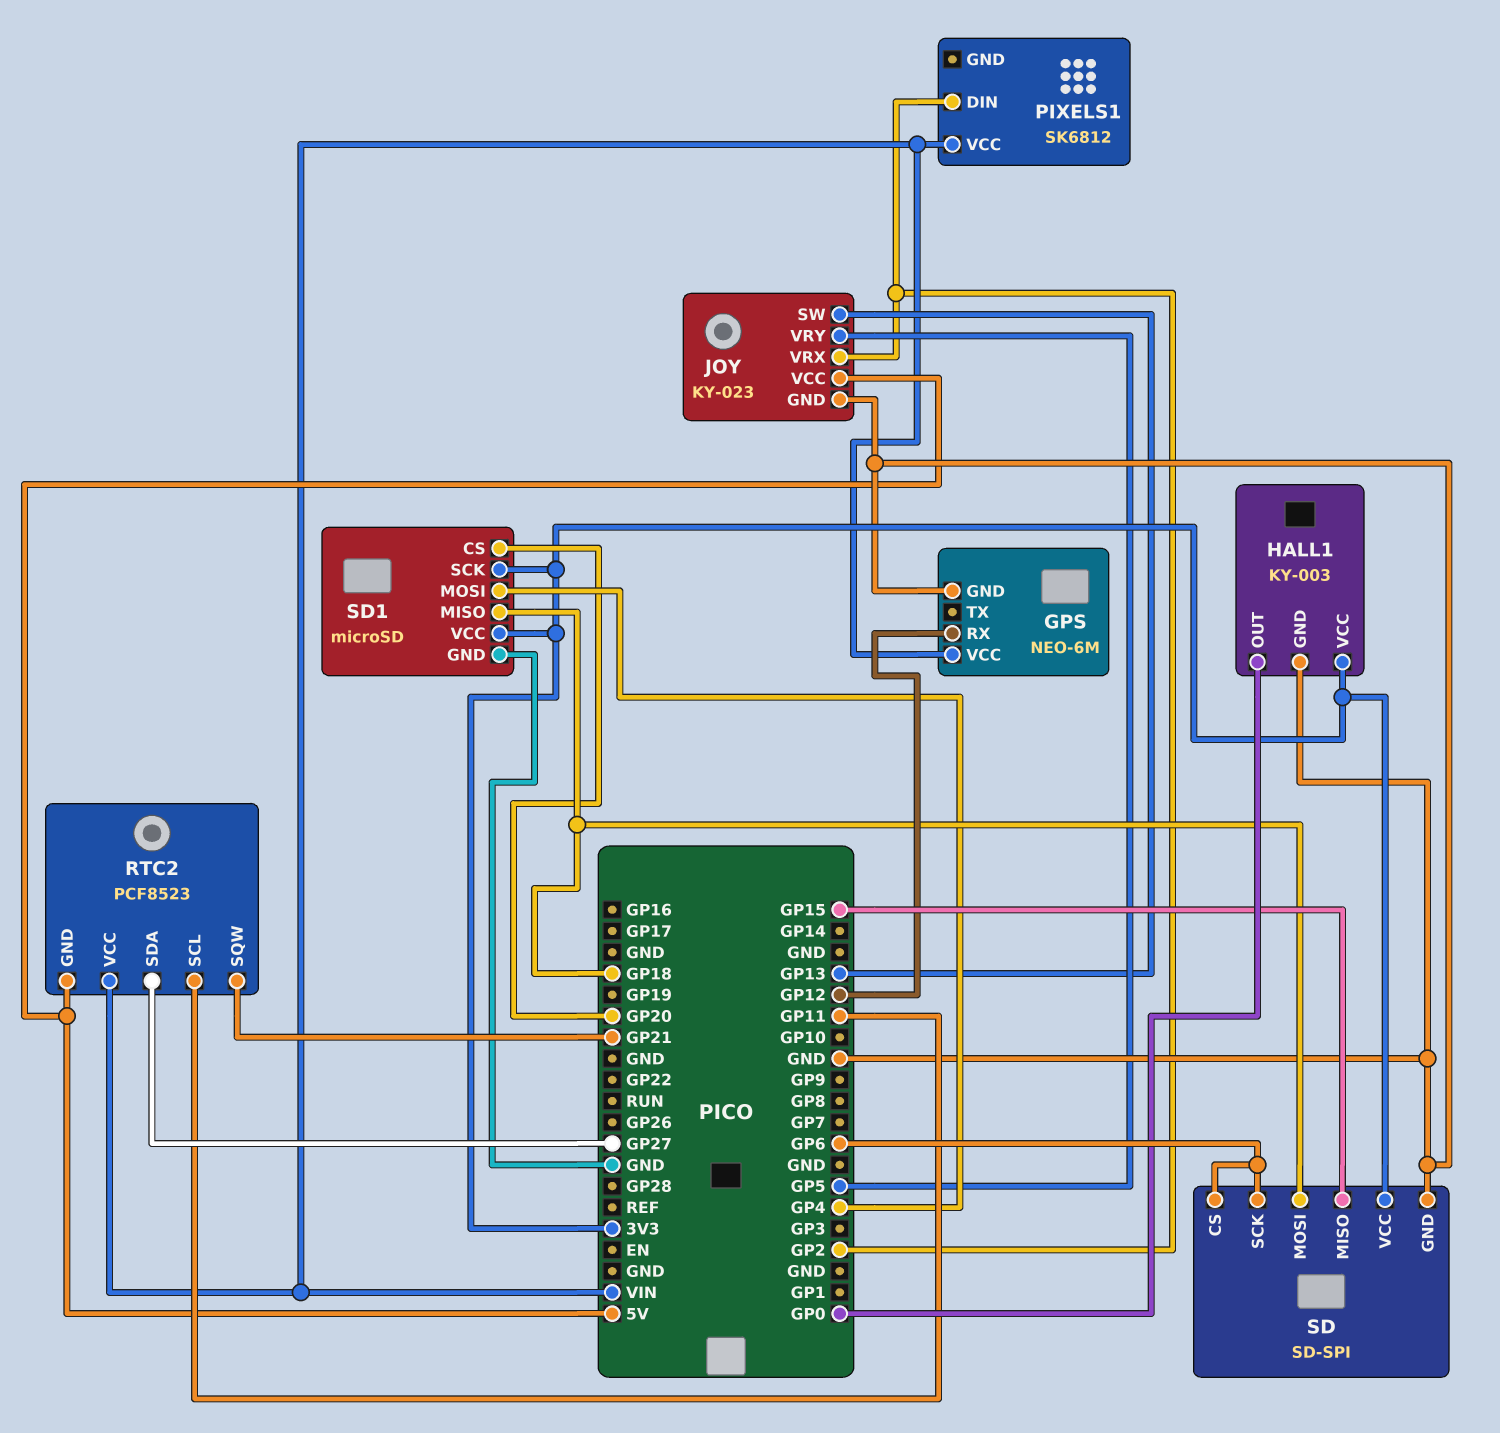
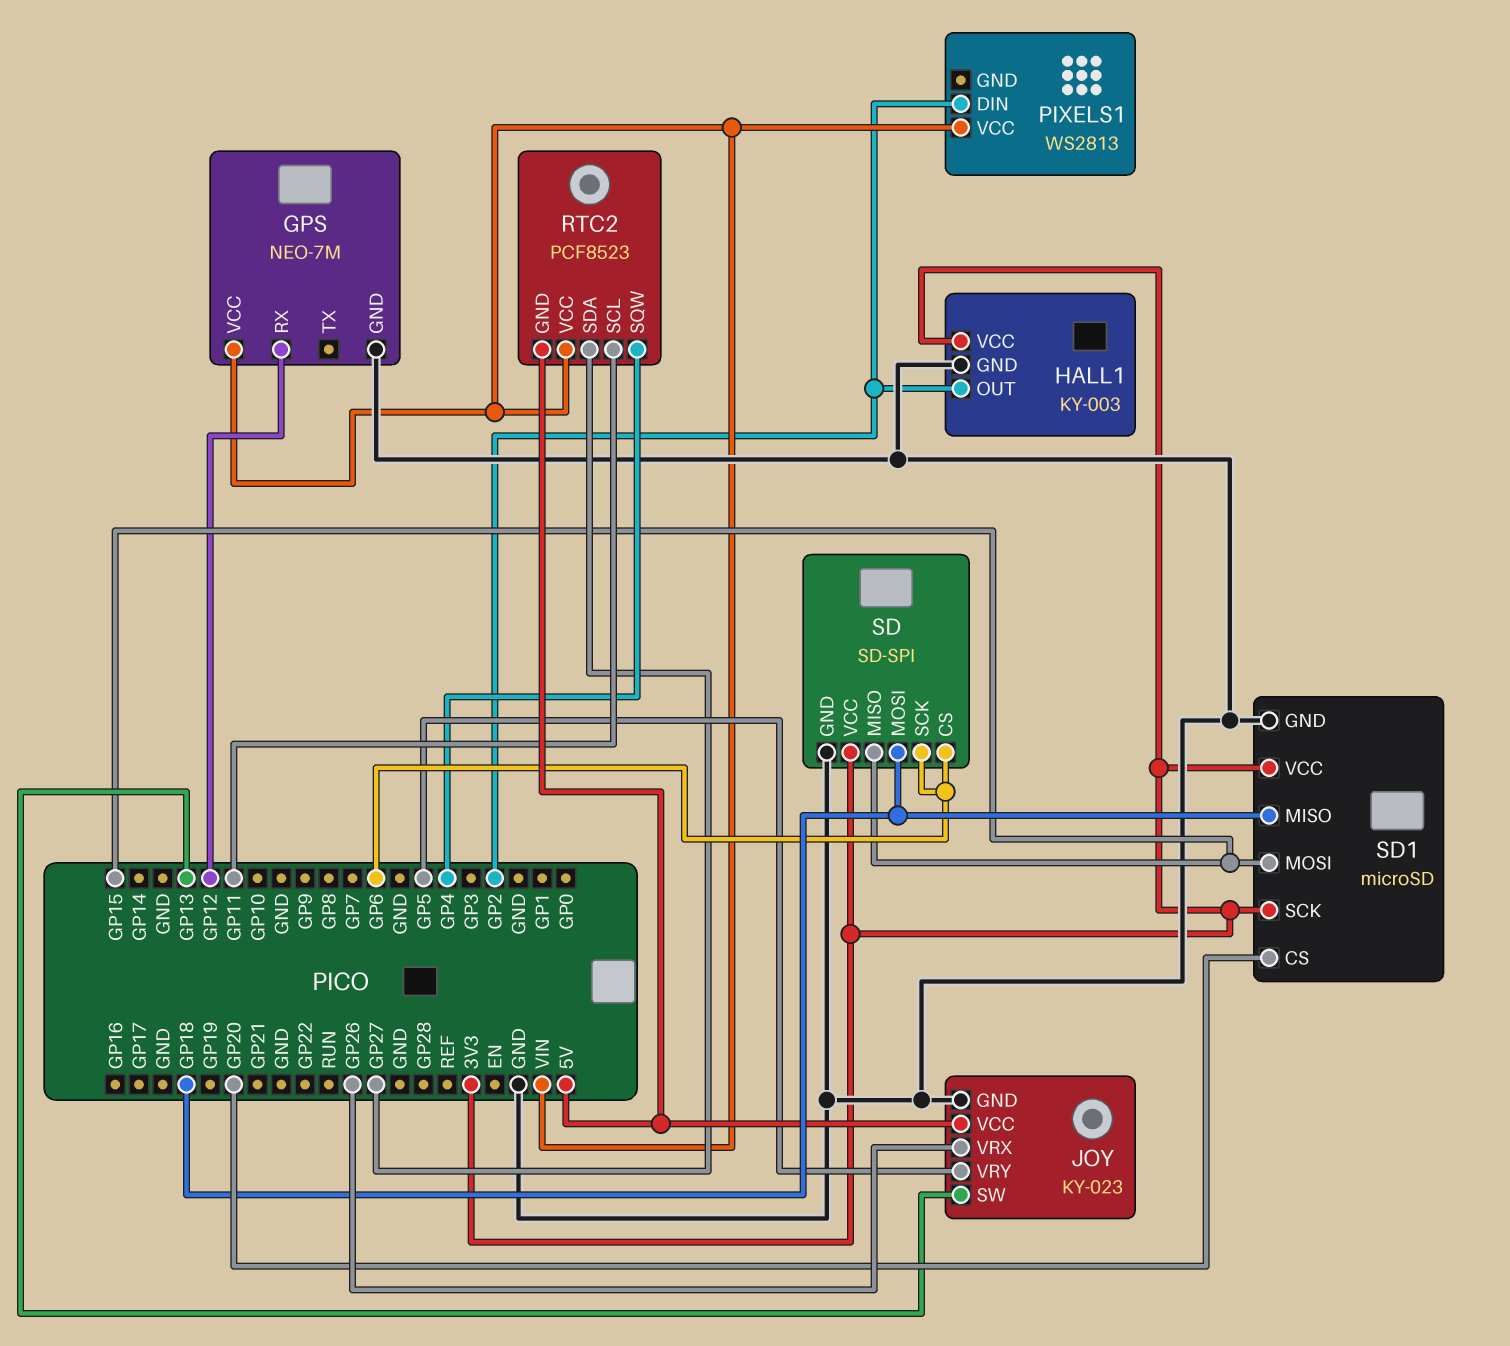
GPS: NEO-6M -> NEO-7M
HALL1 pin OUT: GP0 -> GP2
JOY pin VRX: GP2 -> GP26
PIXELS1: SK6812 -> WS2813
RTC2 pin SQW: GP21 -> GP4
SD1 pin MOSI: GP4 -> GP15

